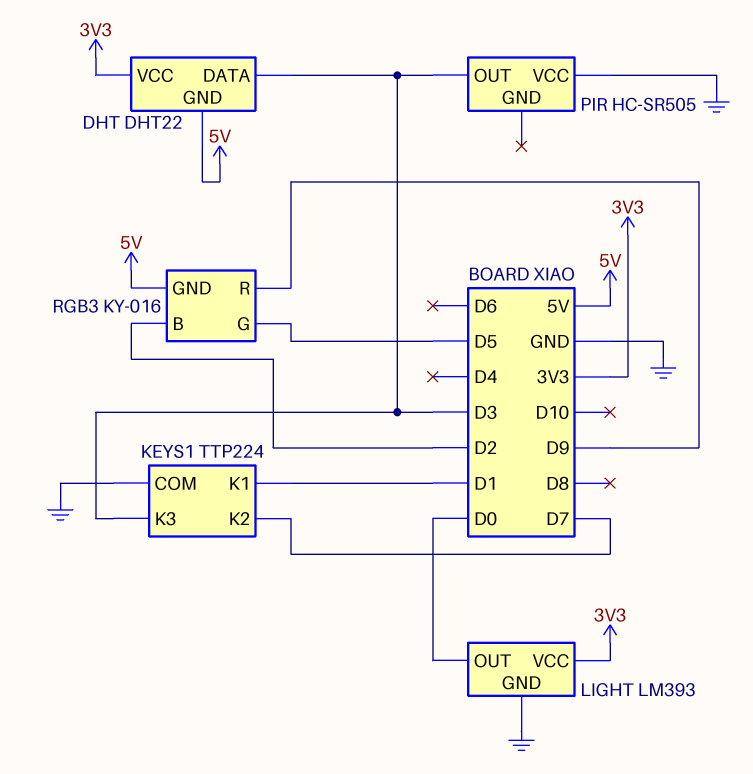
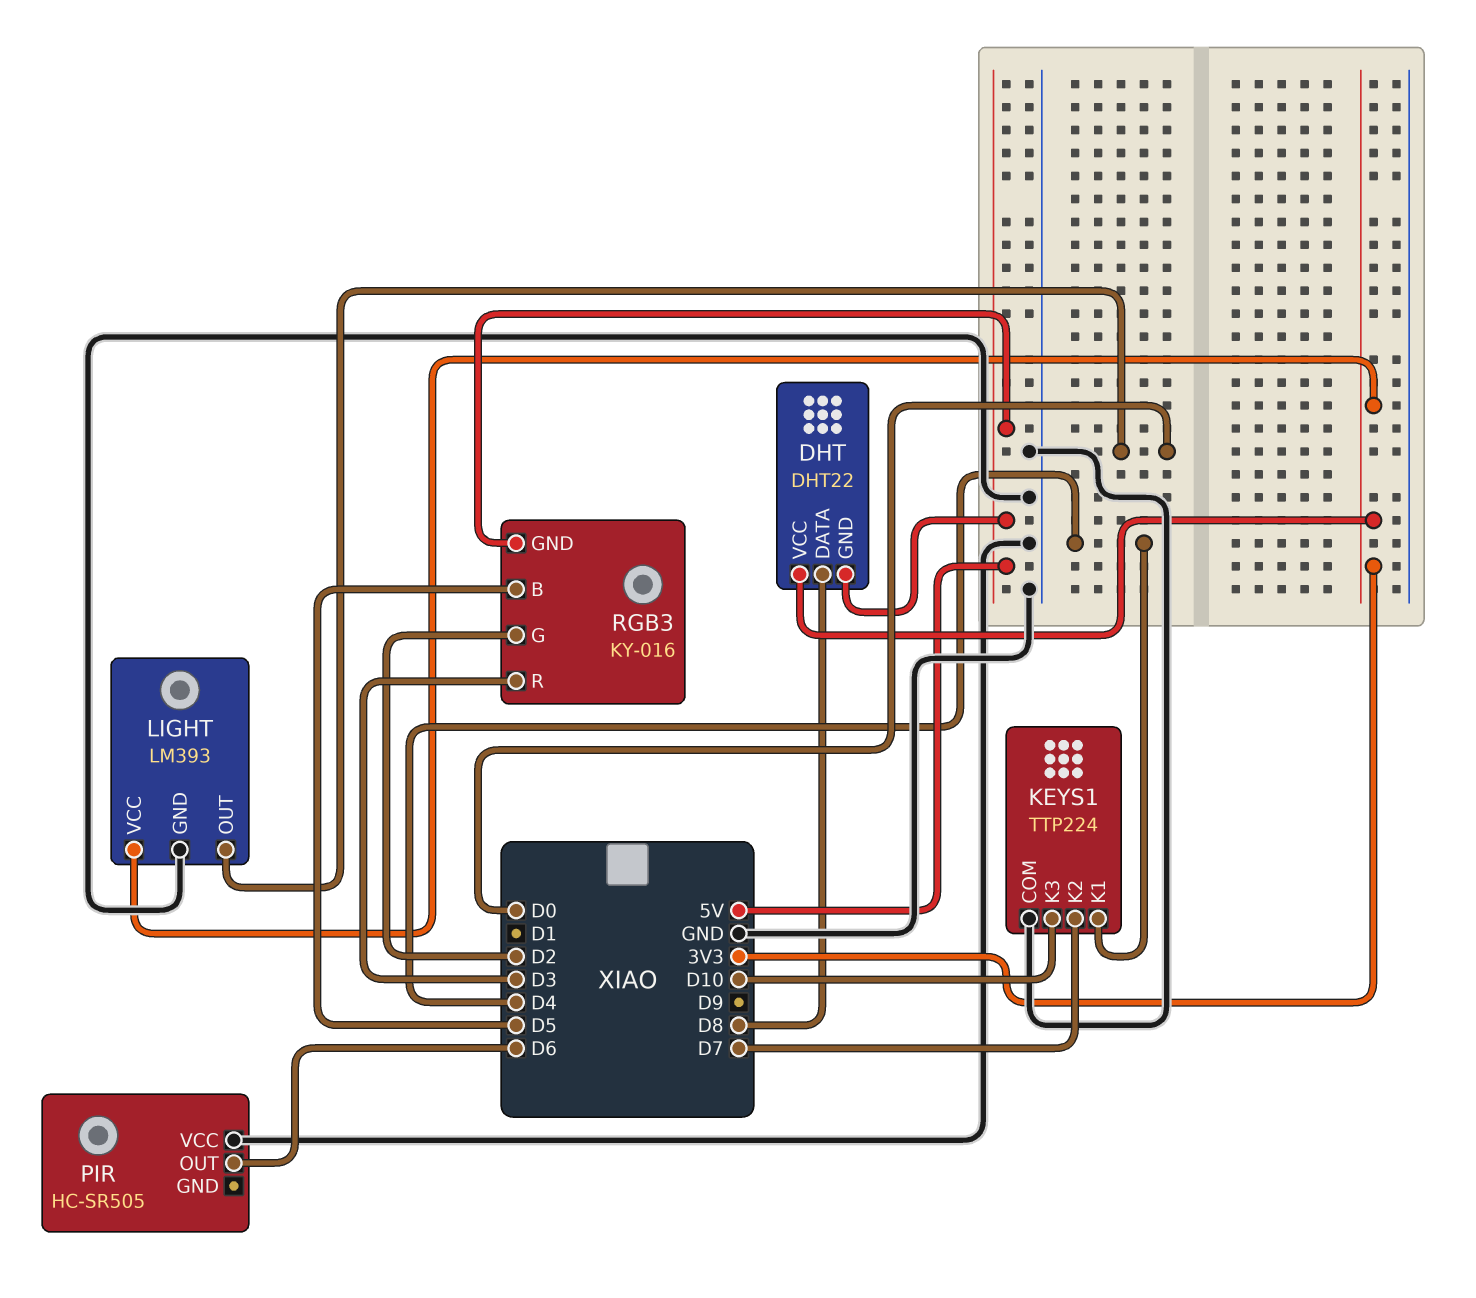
DHT pin DATA: D3 -> D8
KEYS1 pin K1: D1 -> D4
KEYS1 pin K3: D3 -> D10
PIR pin OUT: D3 -> D6
RGB3 pin B: D2 -> D5
RGB3 pin G: D5 -> D2
RGB3 pin R: D9 -> D3

